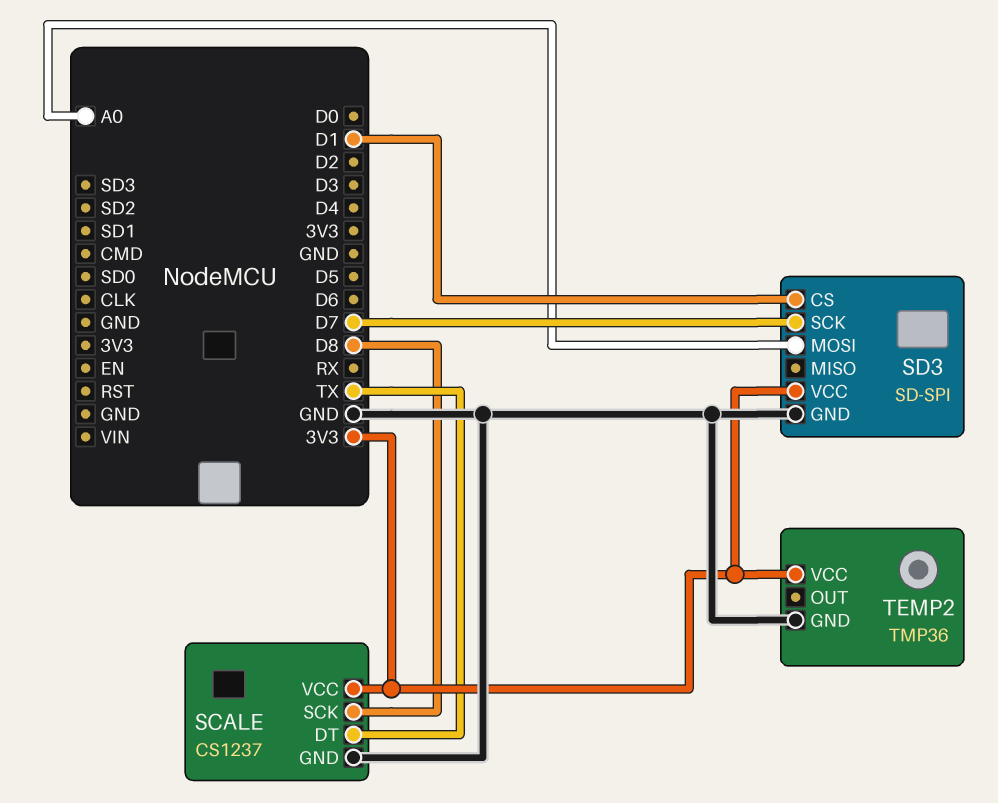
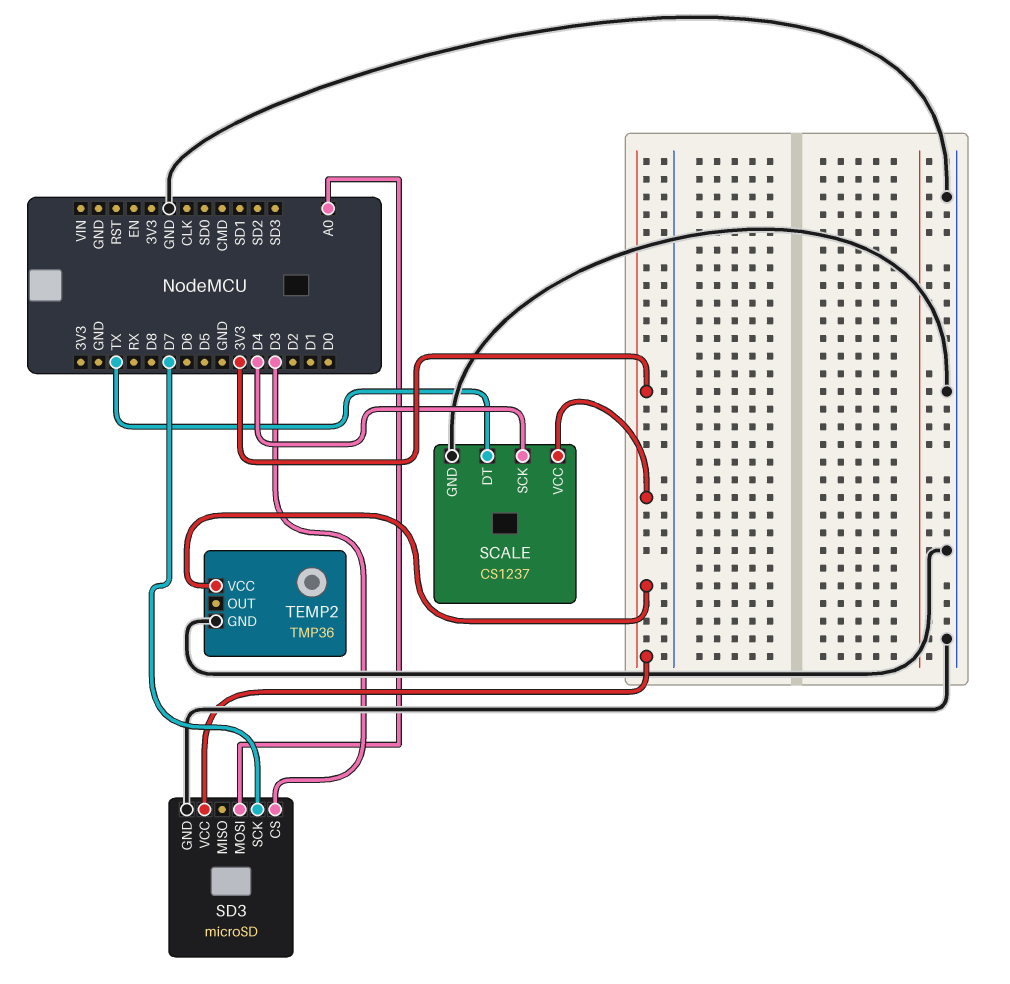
SCALE pin SCK: D8 -> D4
SD3: SD-SPI -> microSD
SD3 pin CS: D1 -> D3

